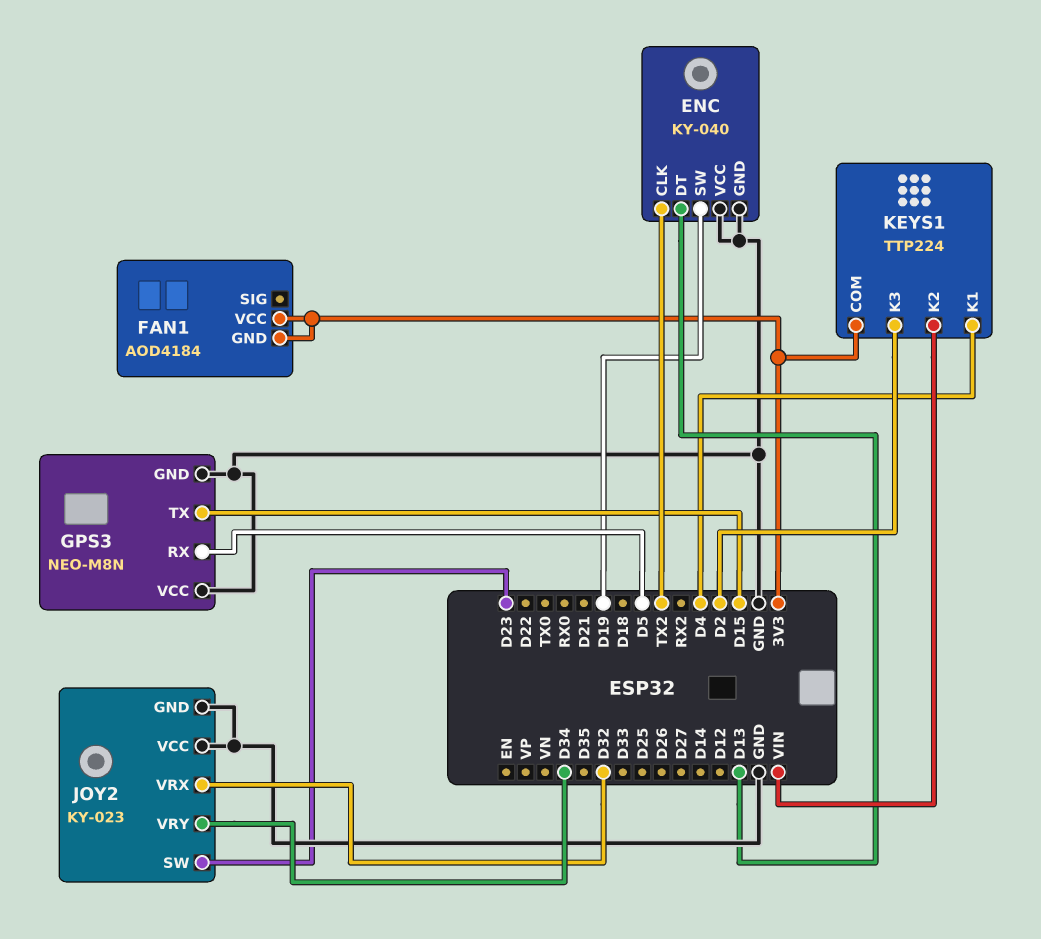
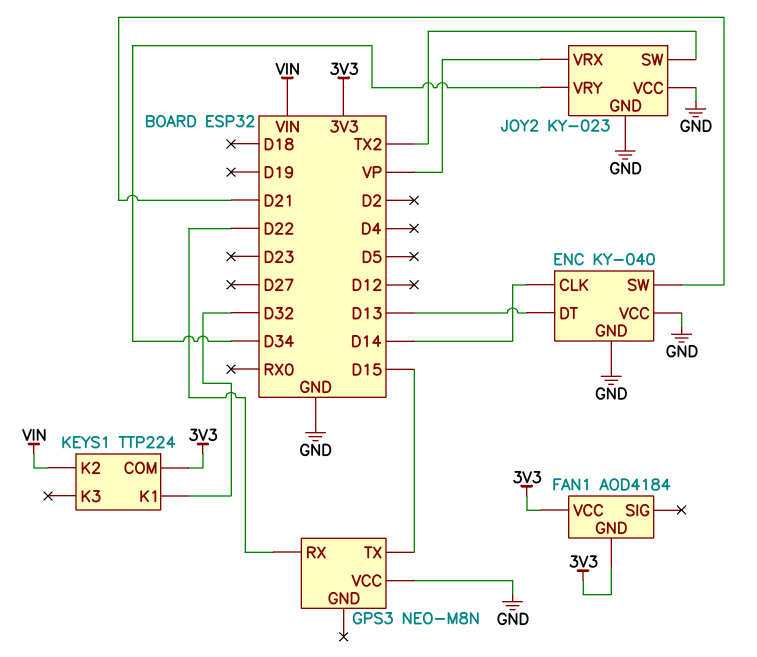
ENC pin CLK: TX2 -> D14
ENC pin SW: D19 -> D21
GPS3 pin GND: GND -> none
GPS3 pin RX: D5 -> D22
JOY2 pin SW: D23 -> TX2
JOY2 pin VRX: D32 -> VP
KEYS1 pin K1: D4 -> D32
KEYS1 pin K3: D2 -> none

